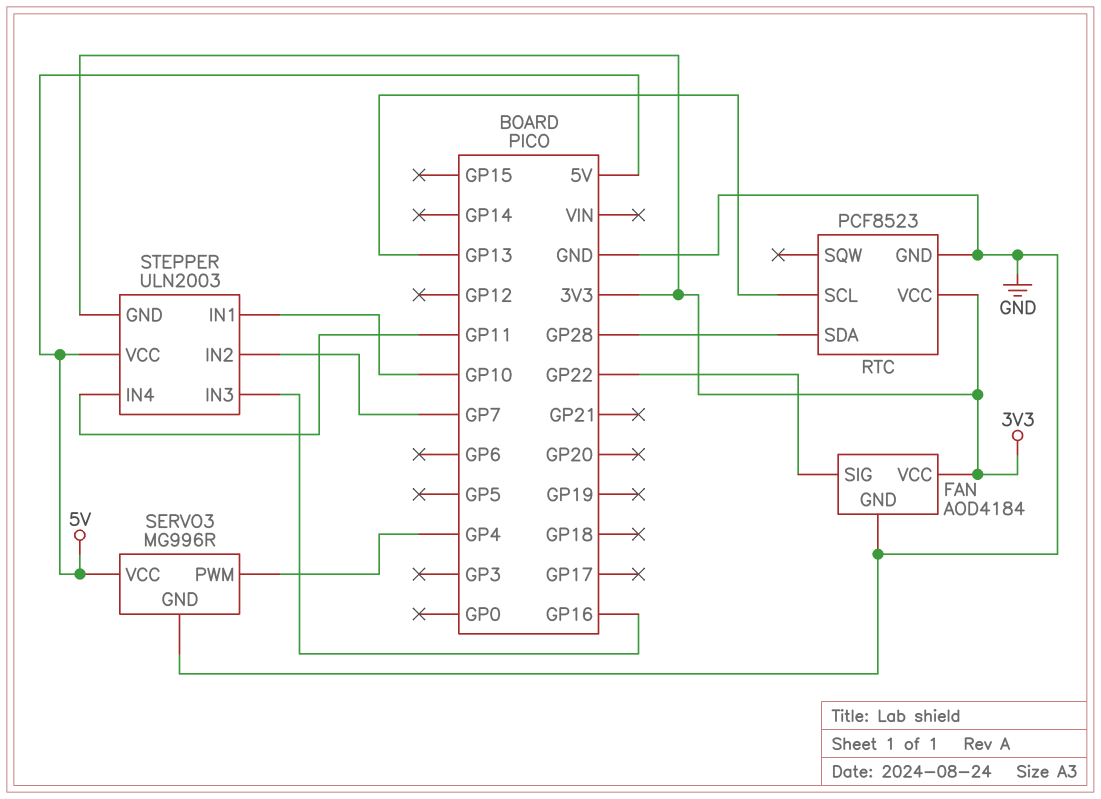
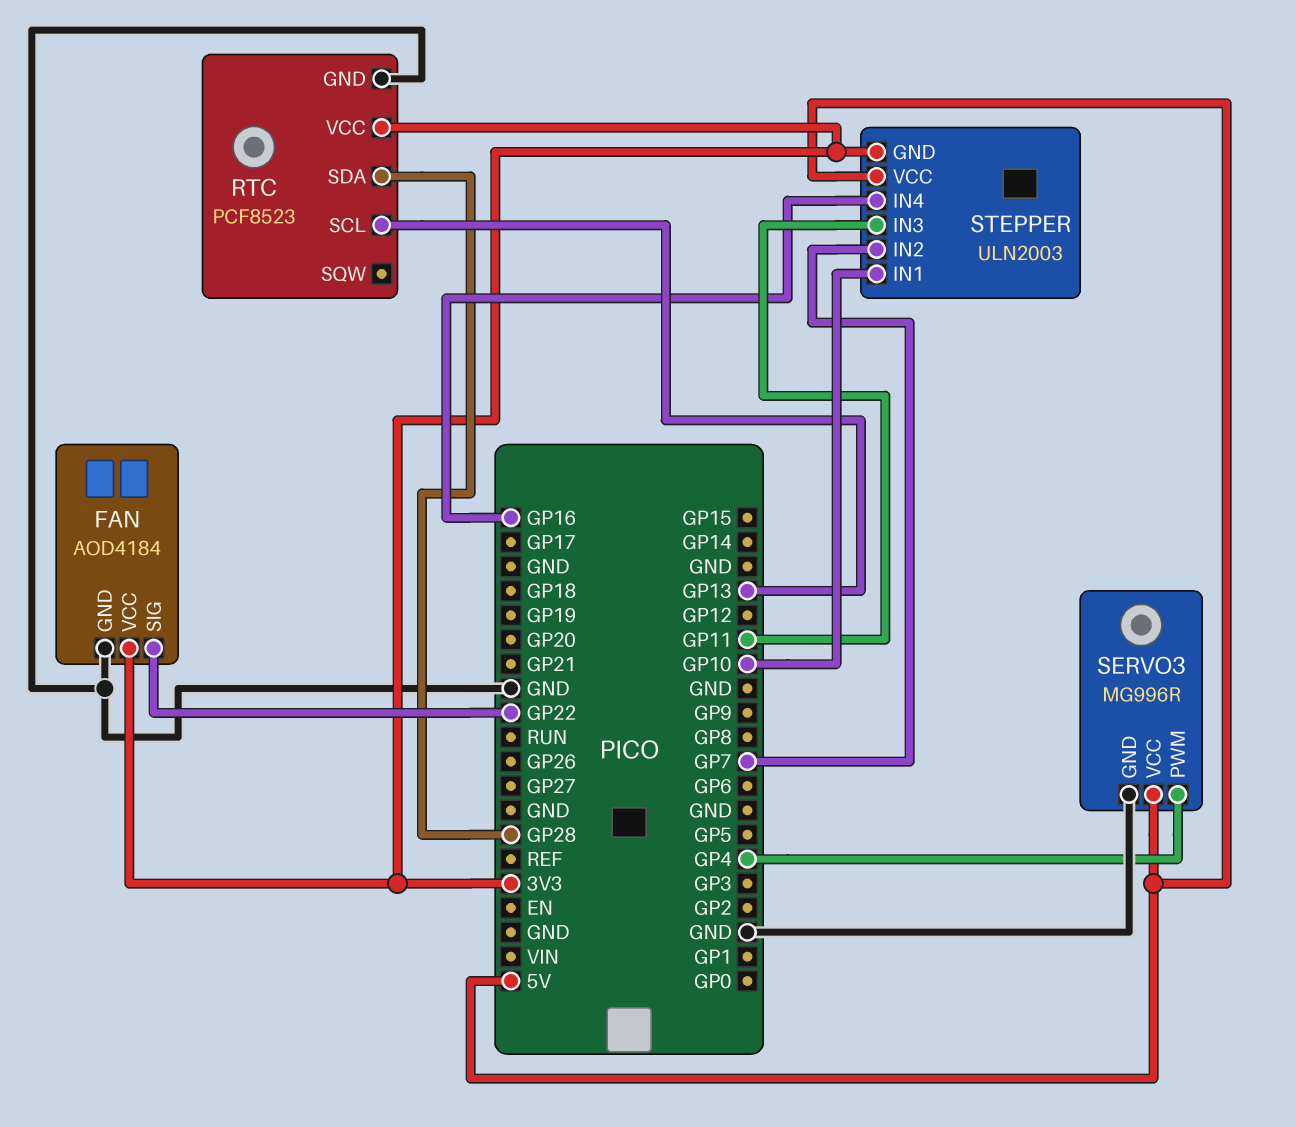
STEPPER pin IN3: GP16 -> GP11
STEPPER pin IN4: GP11 -> GP16

